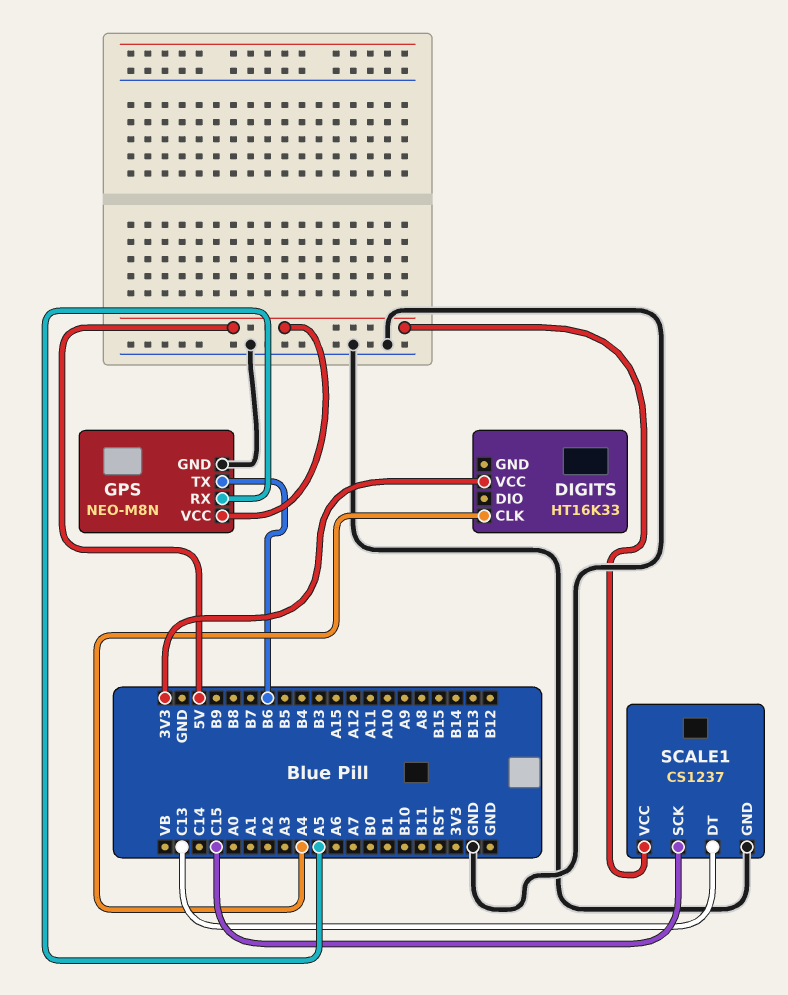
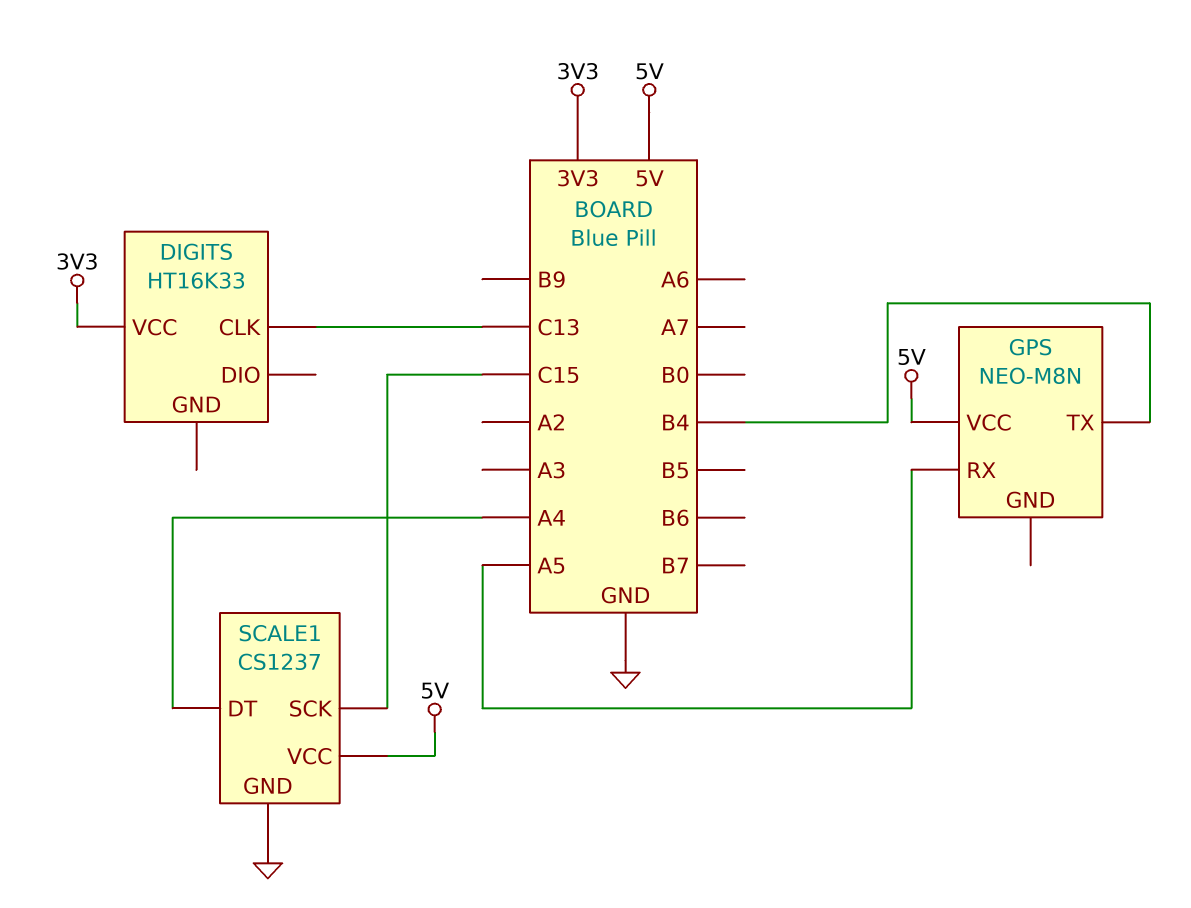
DIGITS pin CLK: A4 -> C13
GPS pin GND: GND -> none
GPS pin TX: B6 -> B4
SCALE1 pin DT: C13 -> A4

